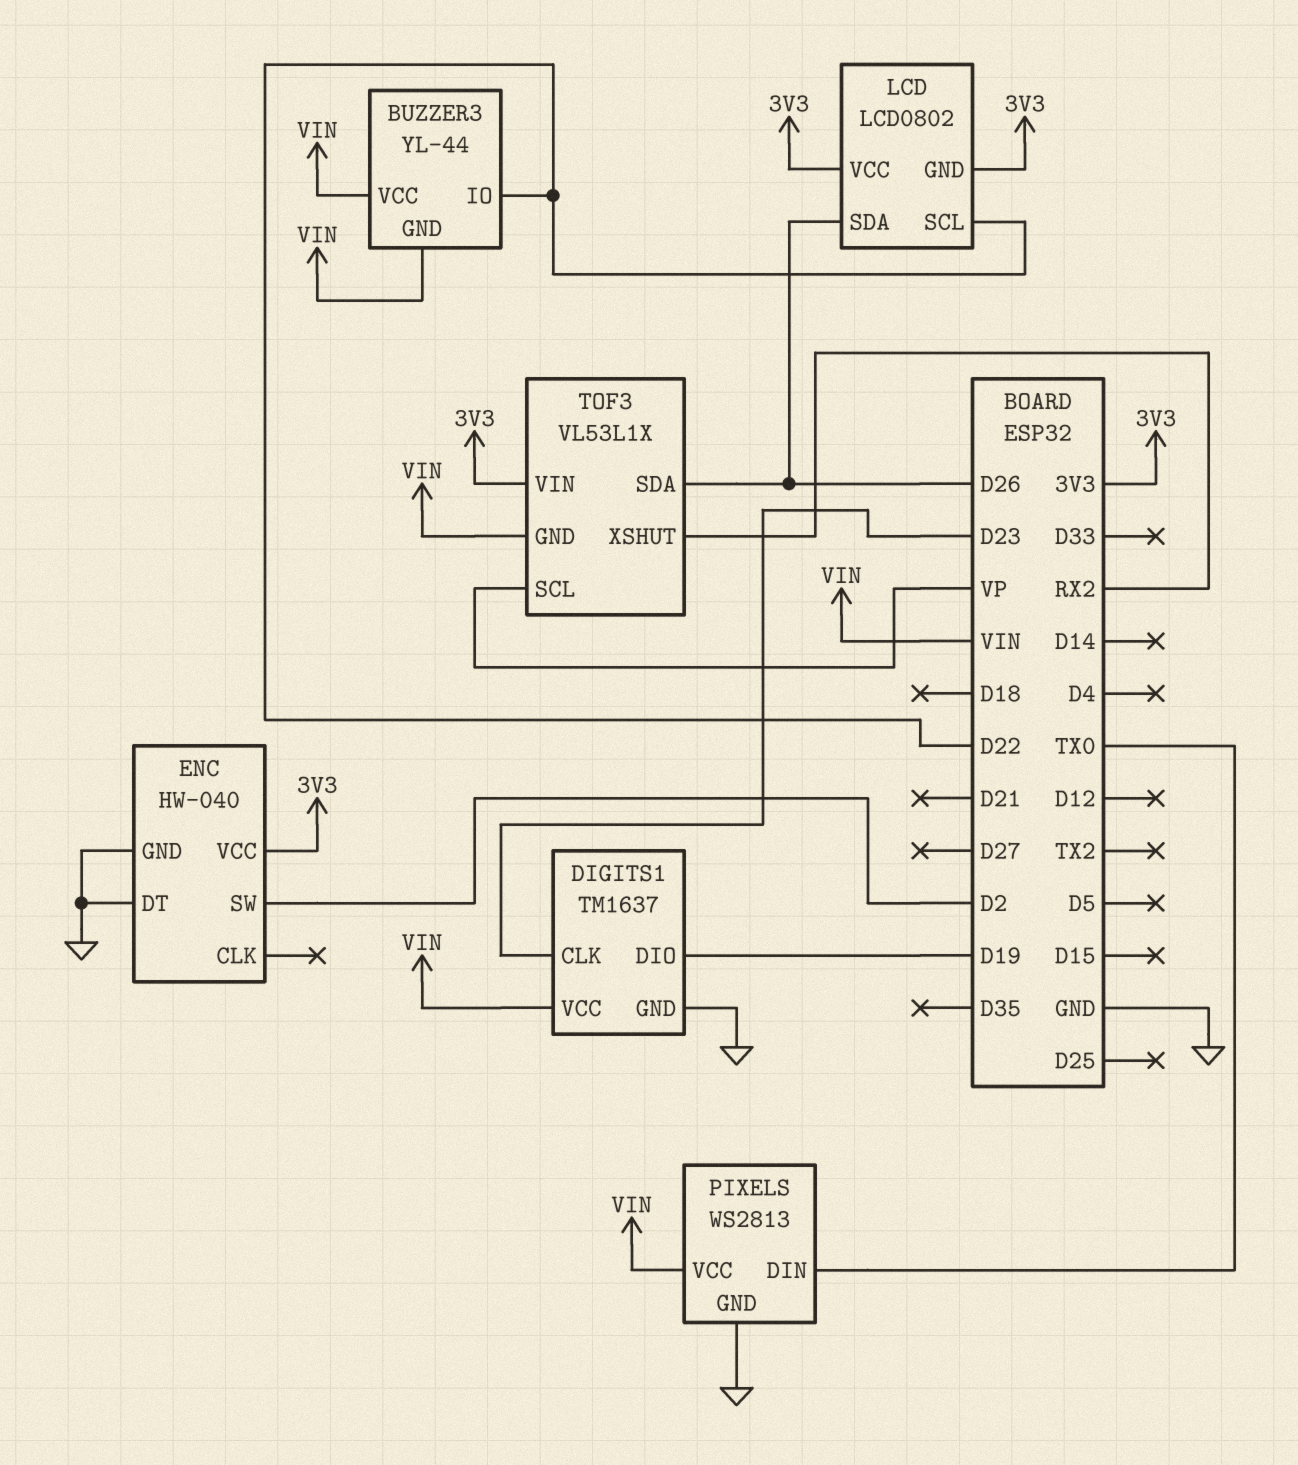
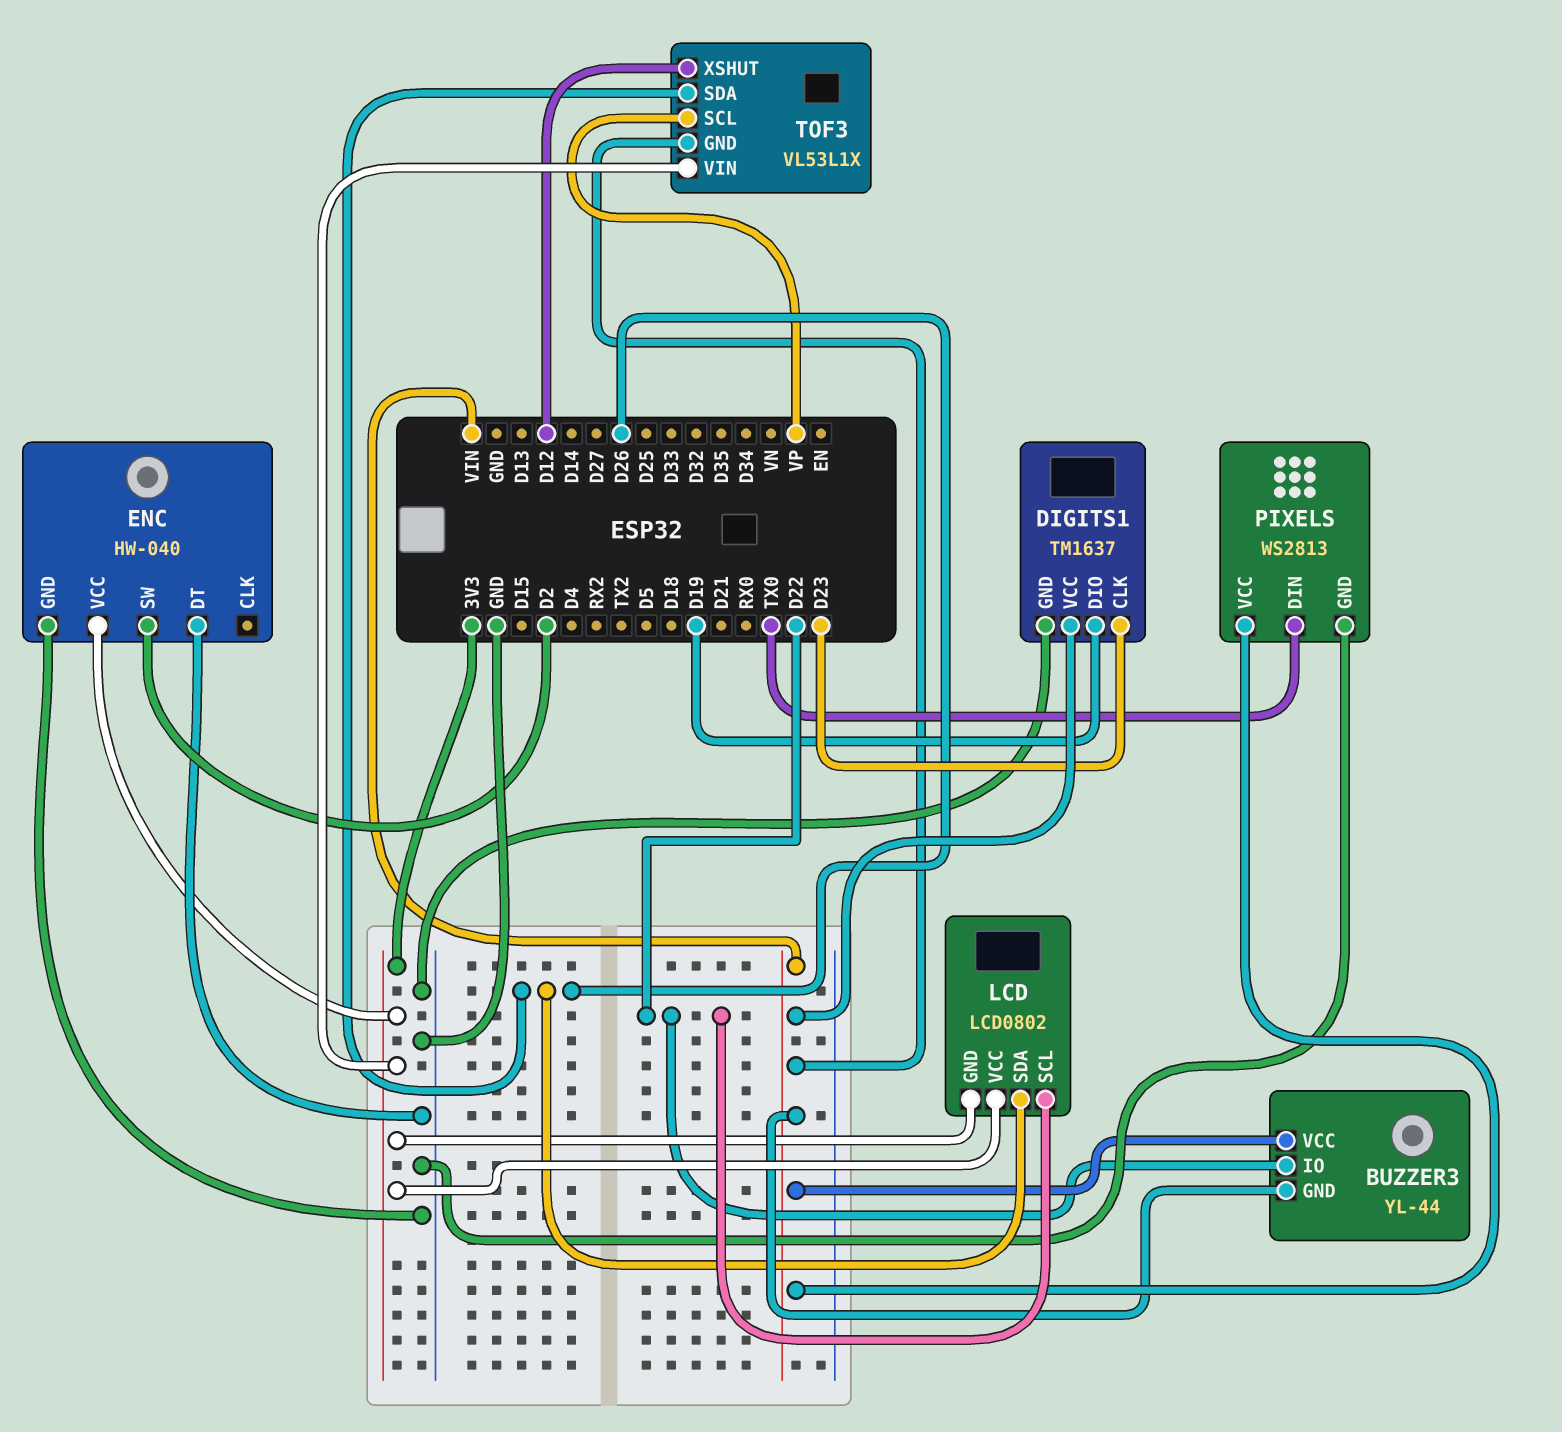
TOF3 pin XSHUT: RX2 -> D12

